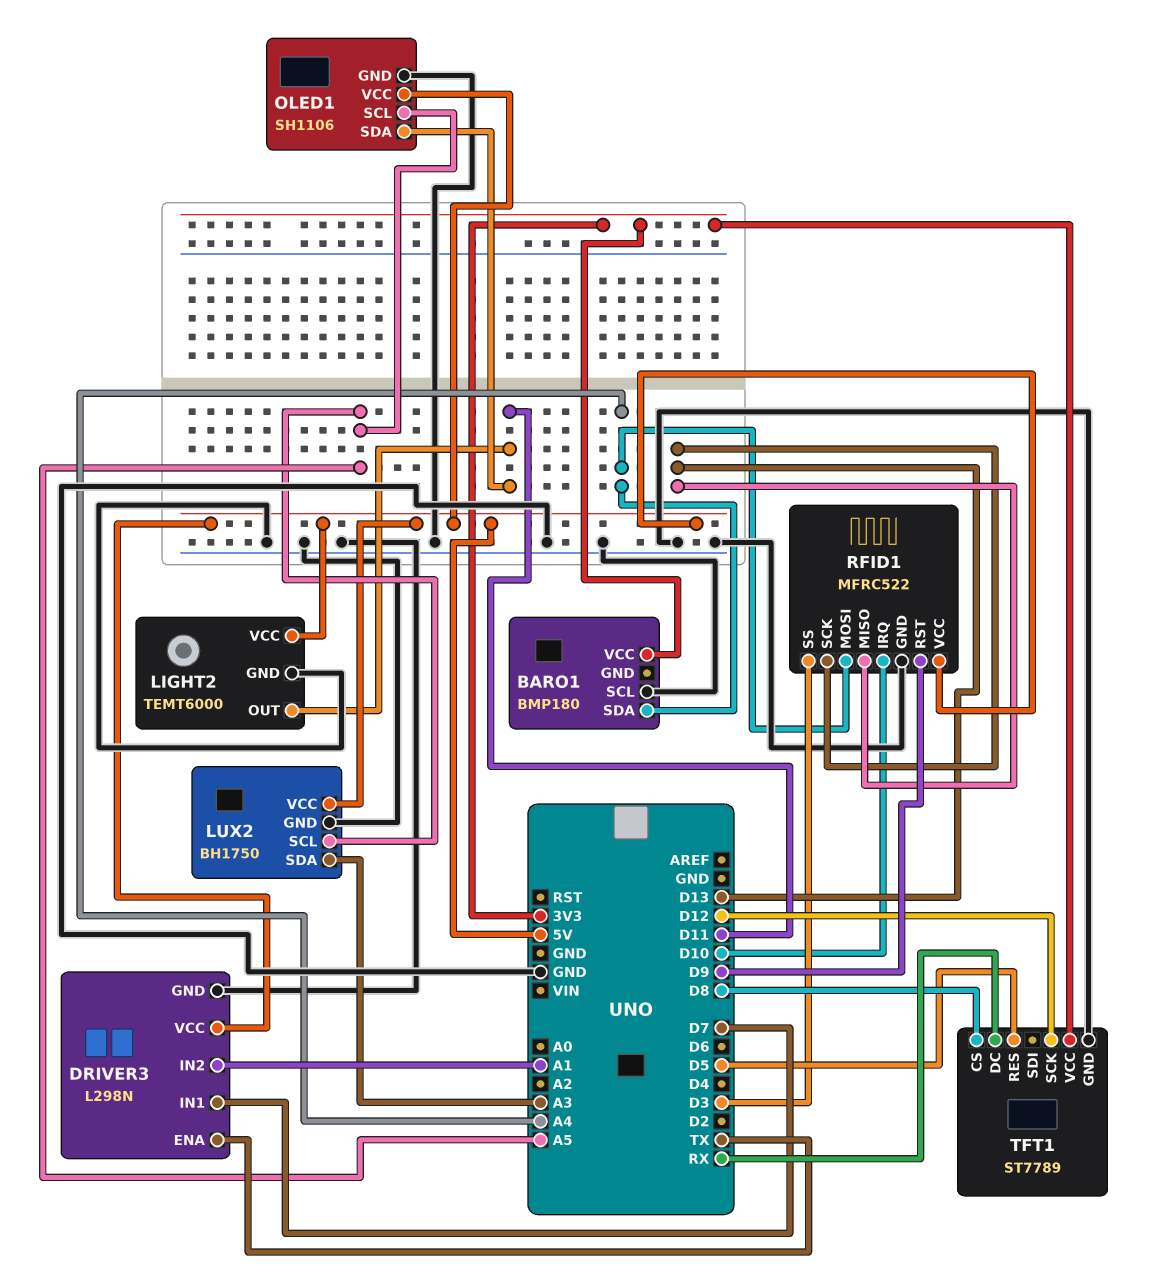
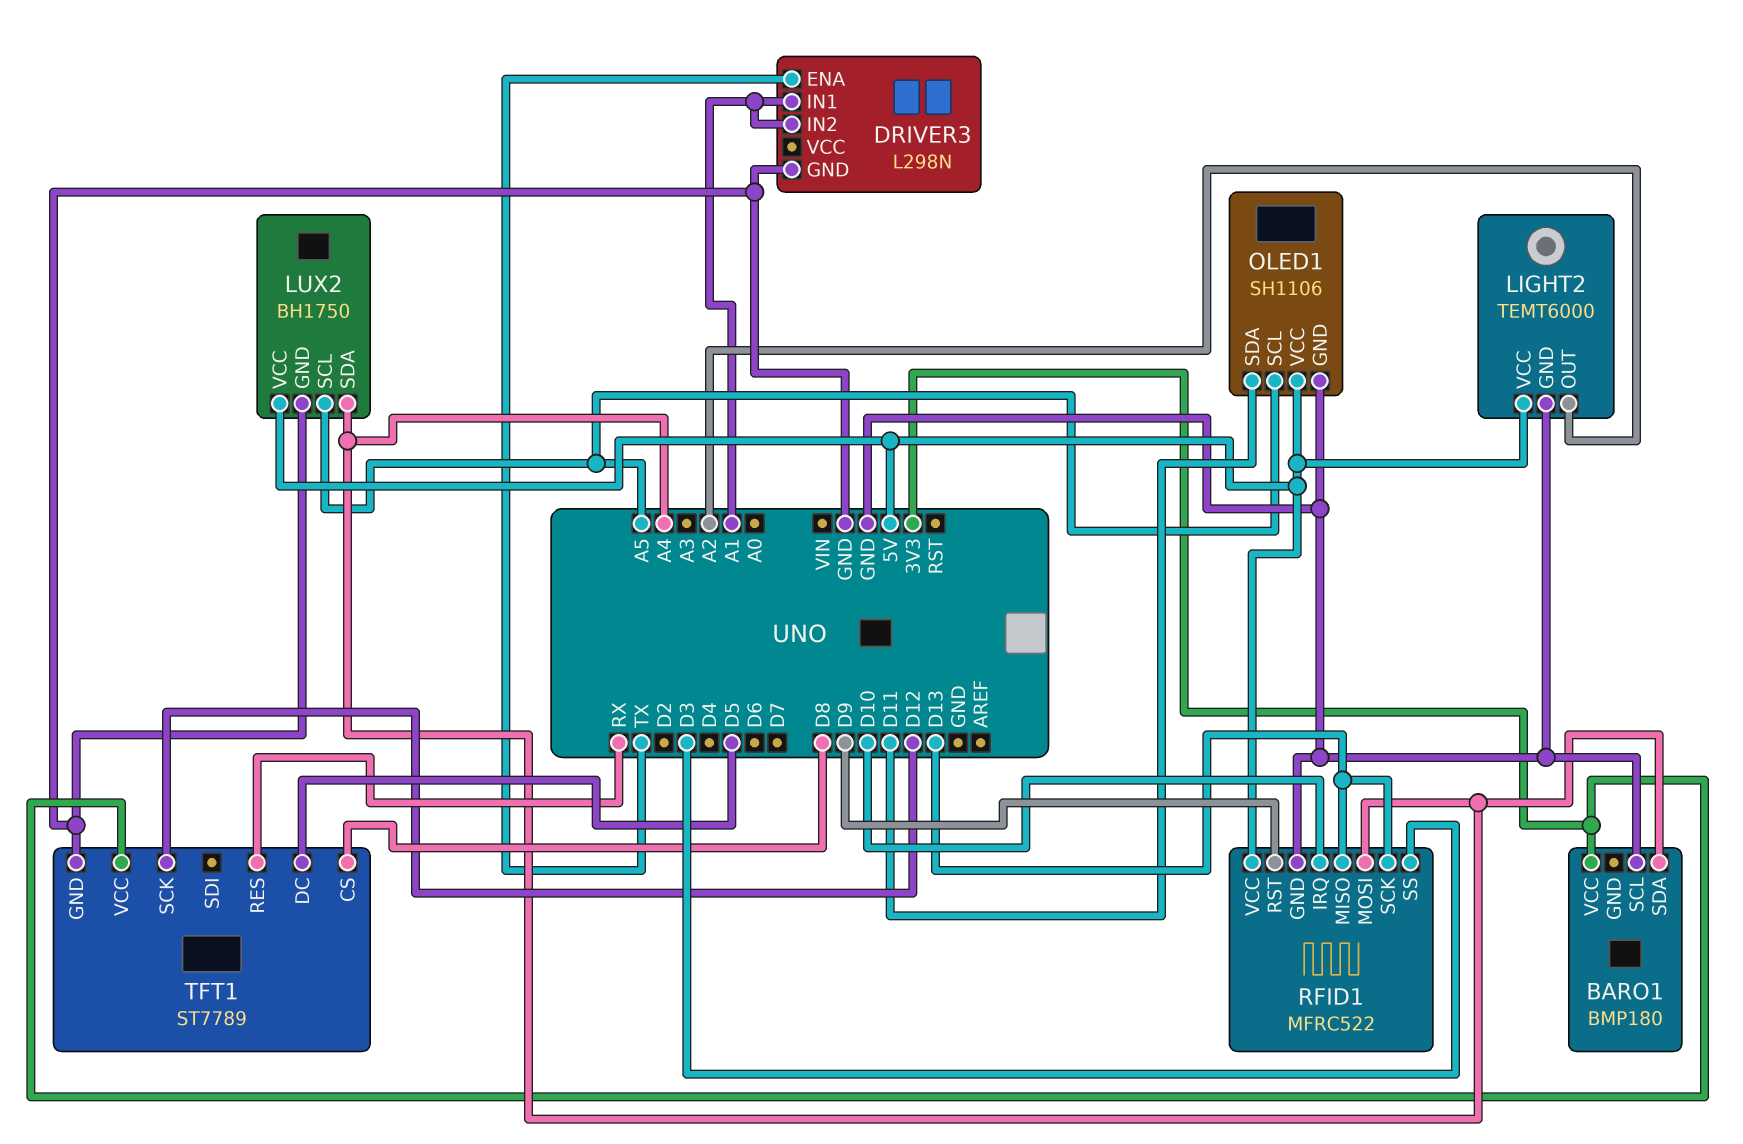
DRIVER3 pin IN1: D7 -> A1
DRIVER3 pin VCC: 5V -> none
LIGHT2 pin OUT: D11 -> A2
LUX2 pin SDA: A3 -> A4
TFT1 pin DC: RX -> D5
TFT1 pin RES: D5 -> RX

